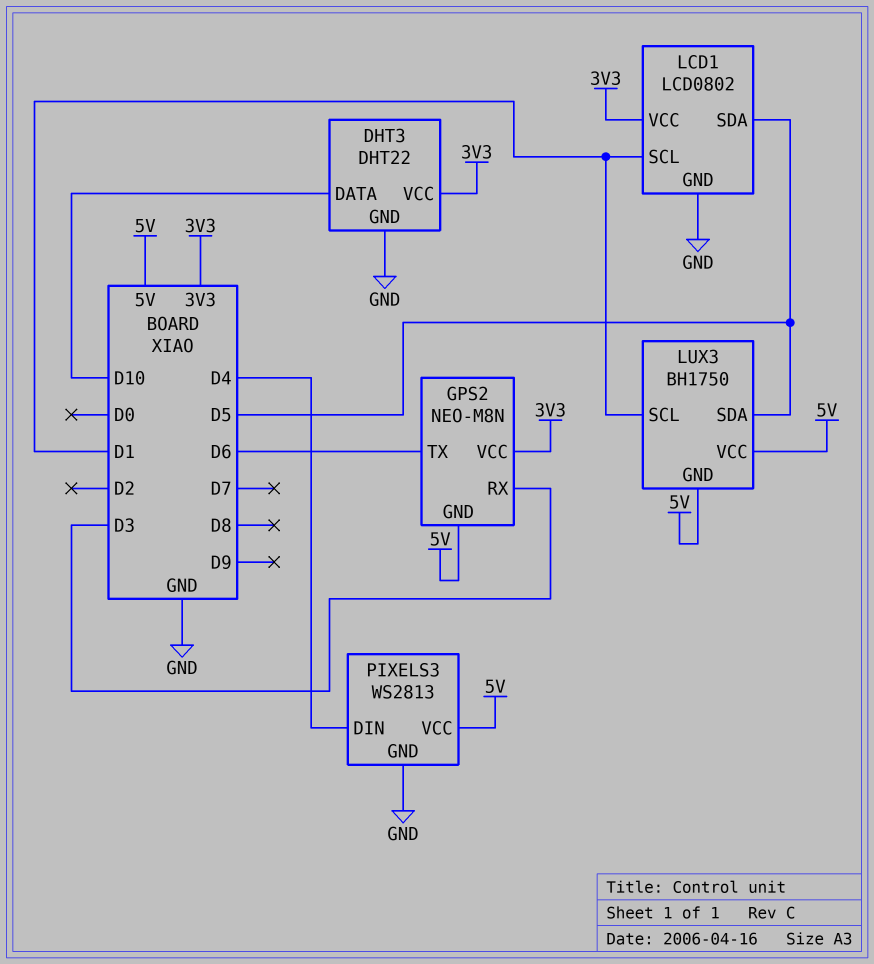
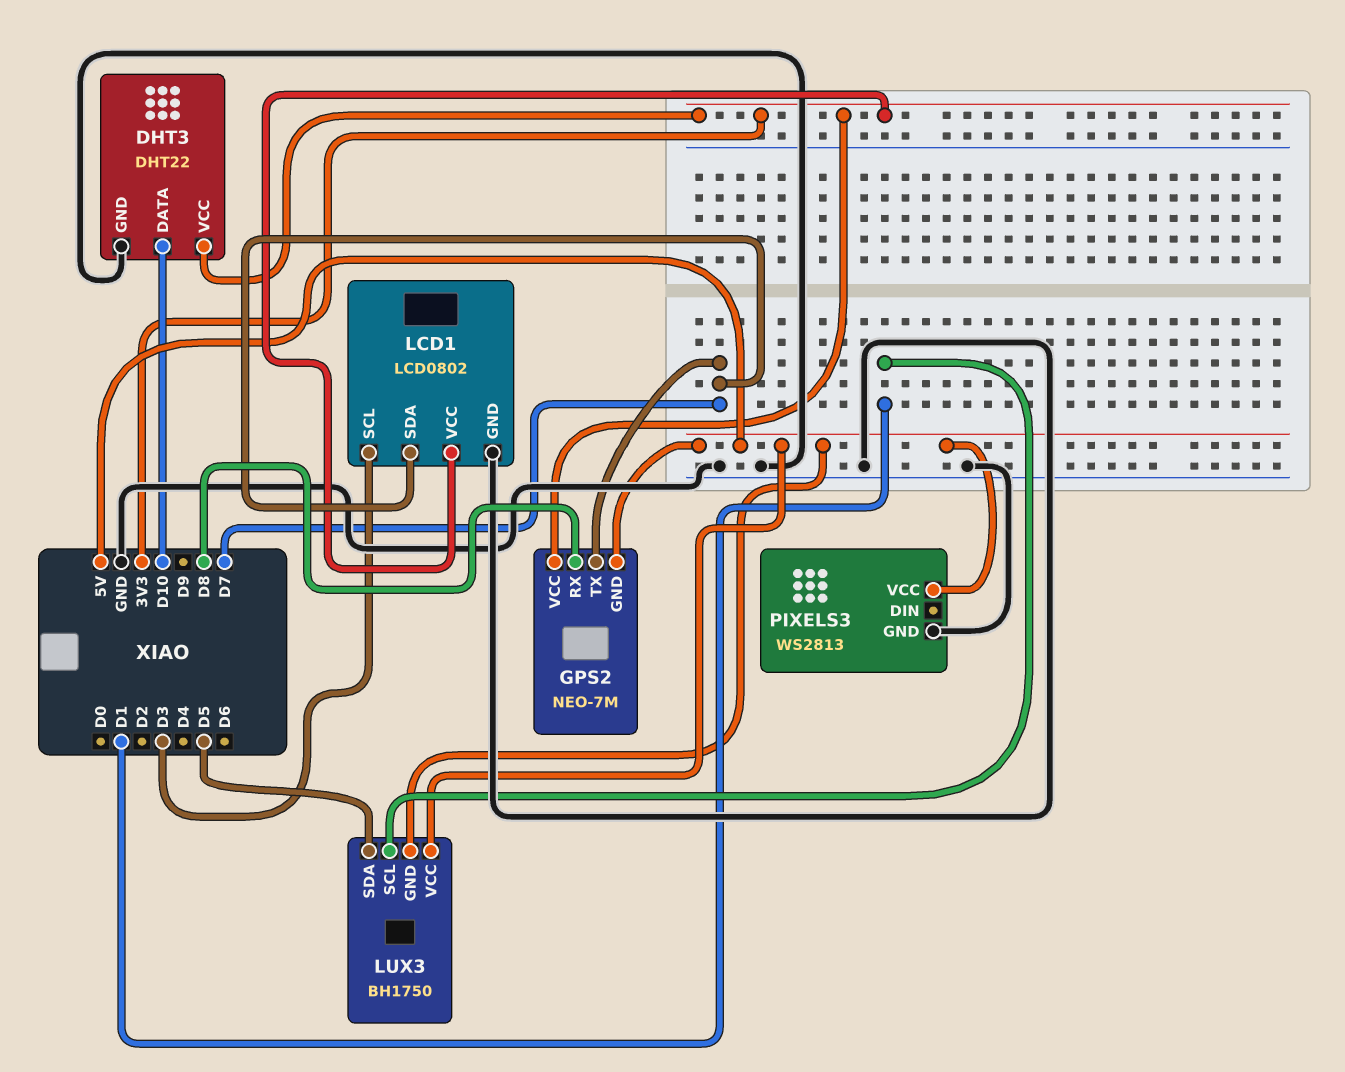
GPS2: NEO-M8N -> NEO-7M
GPS2 pin RX: D3 -> D8
GPS2 pin TX: D6 -> D7
LCD1 pin SCL: D1 -> D3
LCD1 pin SDA: D5 -> D7
PIXELS3 pin DIN: D4 -> none

